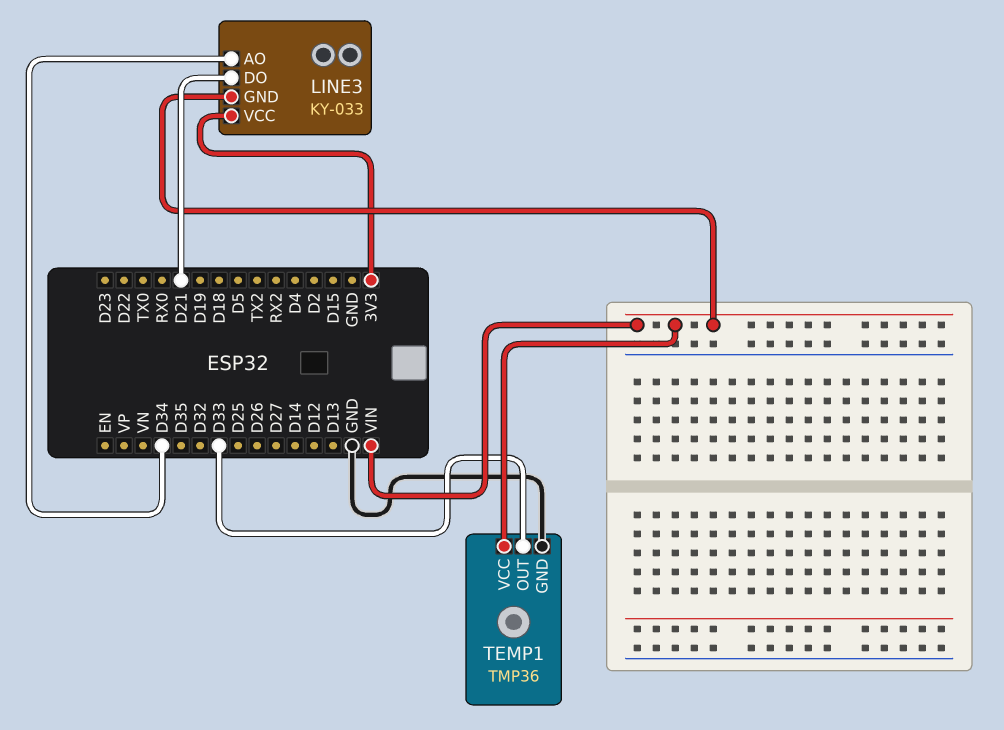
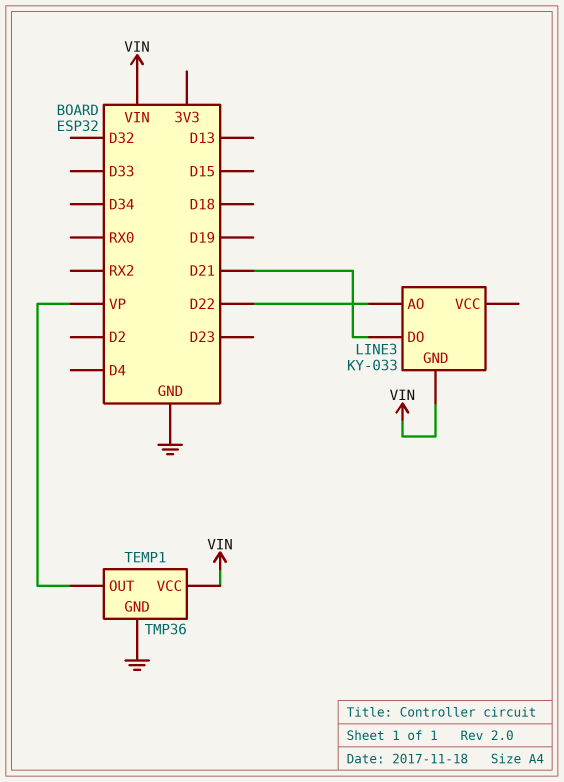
LINE3 pin AO: D34 -> D22
LINE3 pin VCC: 3V3 -> none
TEMP1 pin OUT: D33 -> VP

